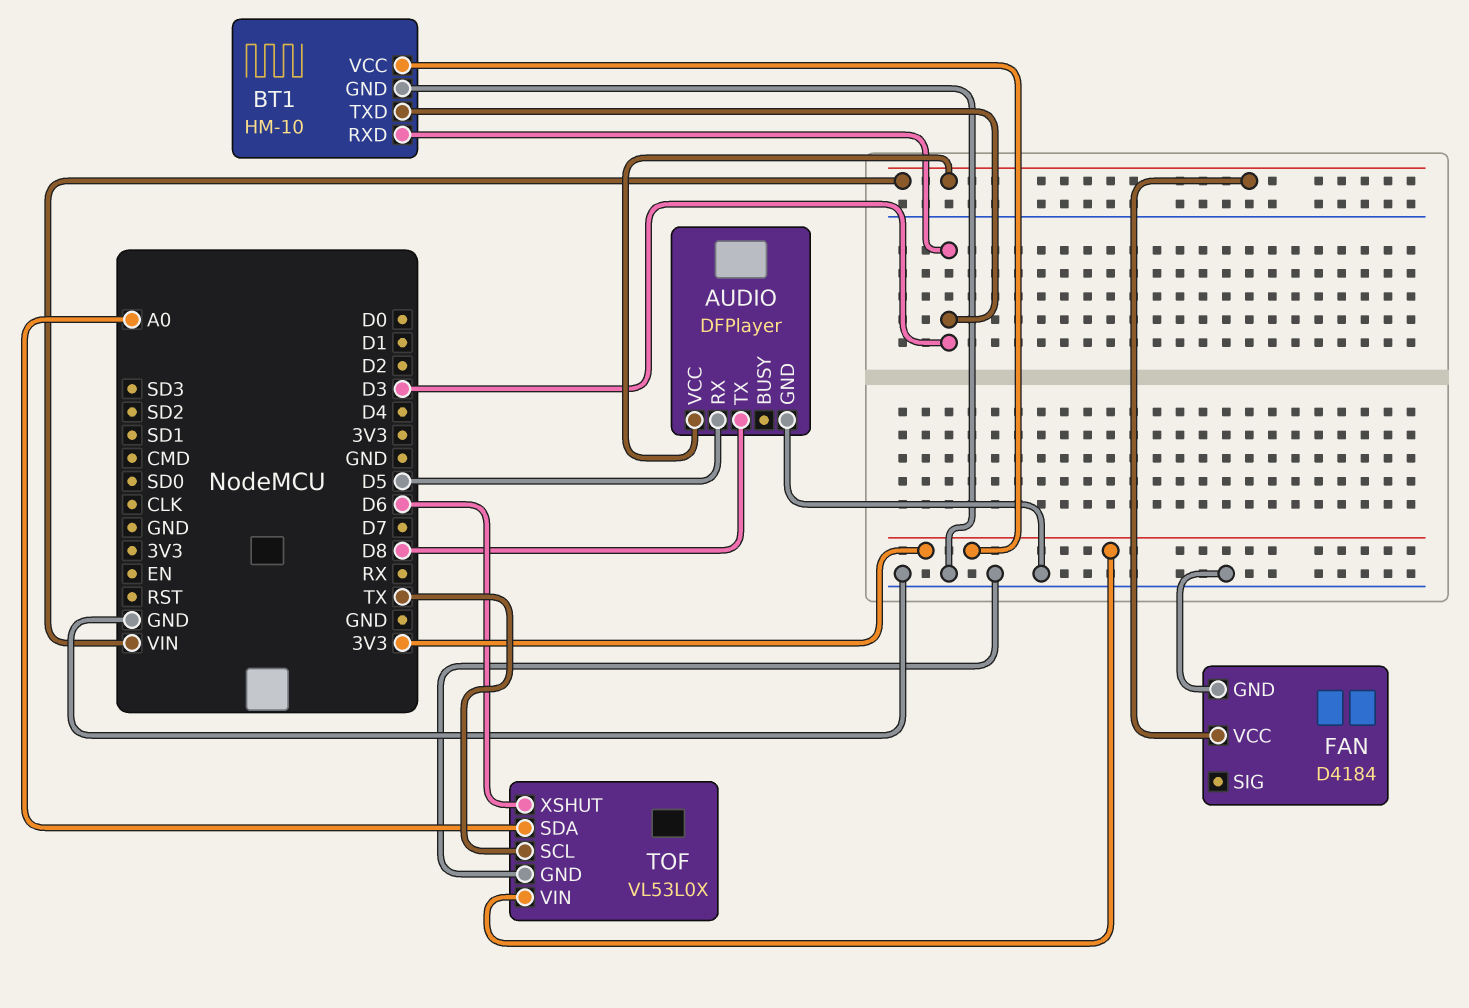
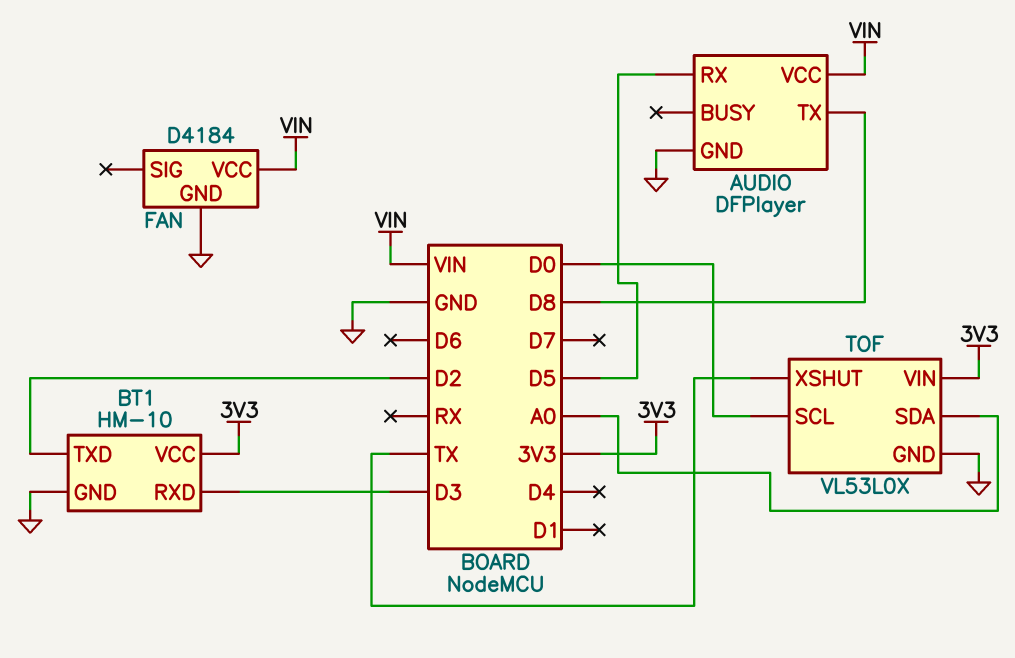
BT1 pin TXD: D3 -> D2
TOF pin SCL: TX -> D0
TOF pin XSHUT: D6 -> TX

